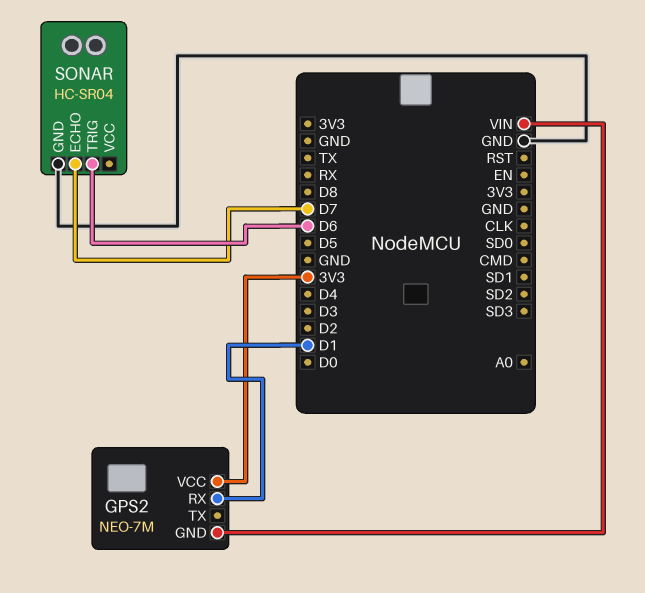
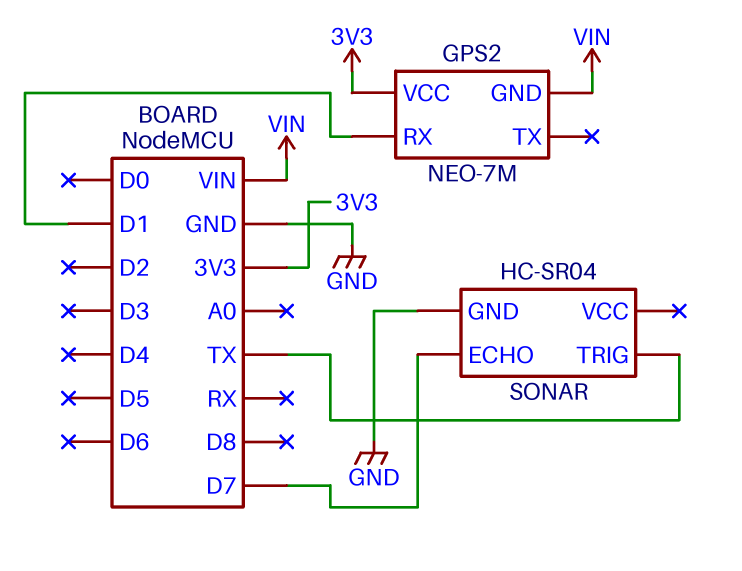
SONAR pin TRIG: D6 -> TX

